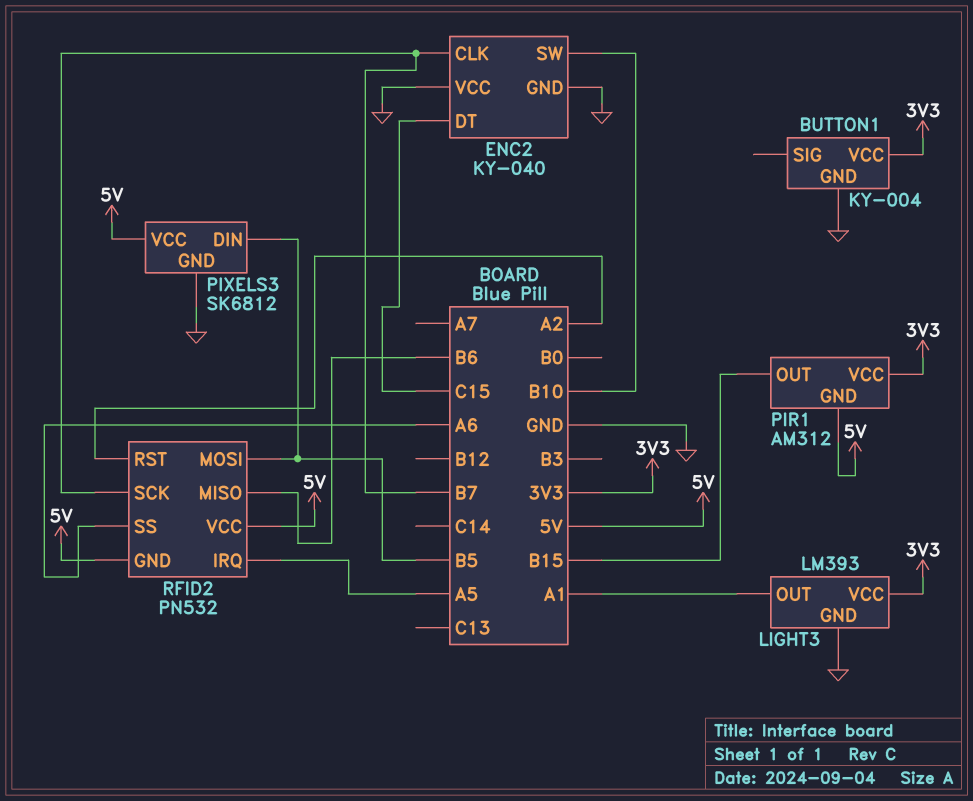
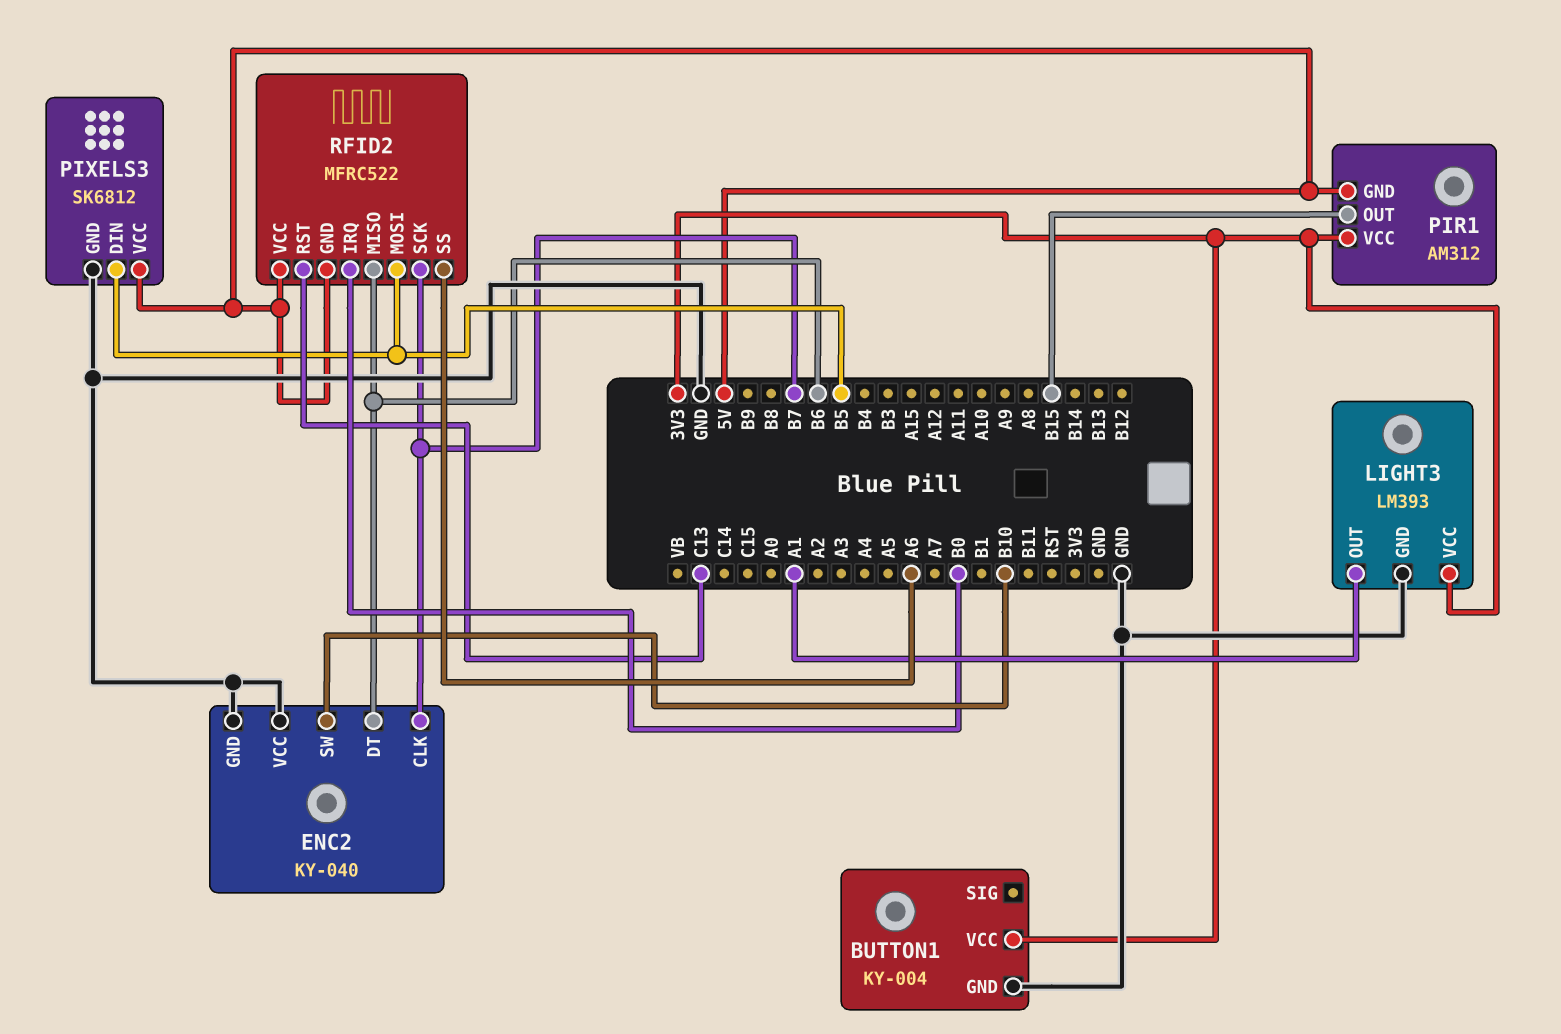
ENC2 pin DT: C15 -> B6
RFID2: PN532 -> MFRC522
RFID2 pin IRQ: A5 -> B0
RFID2 pin RST: A2 -> C13

